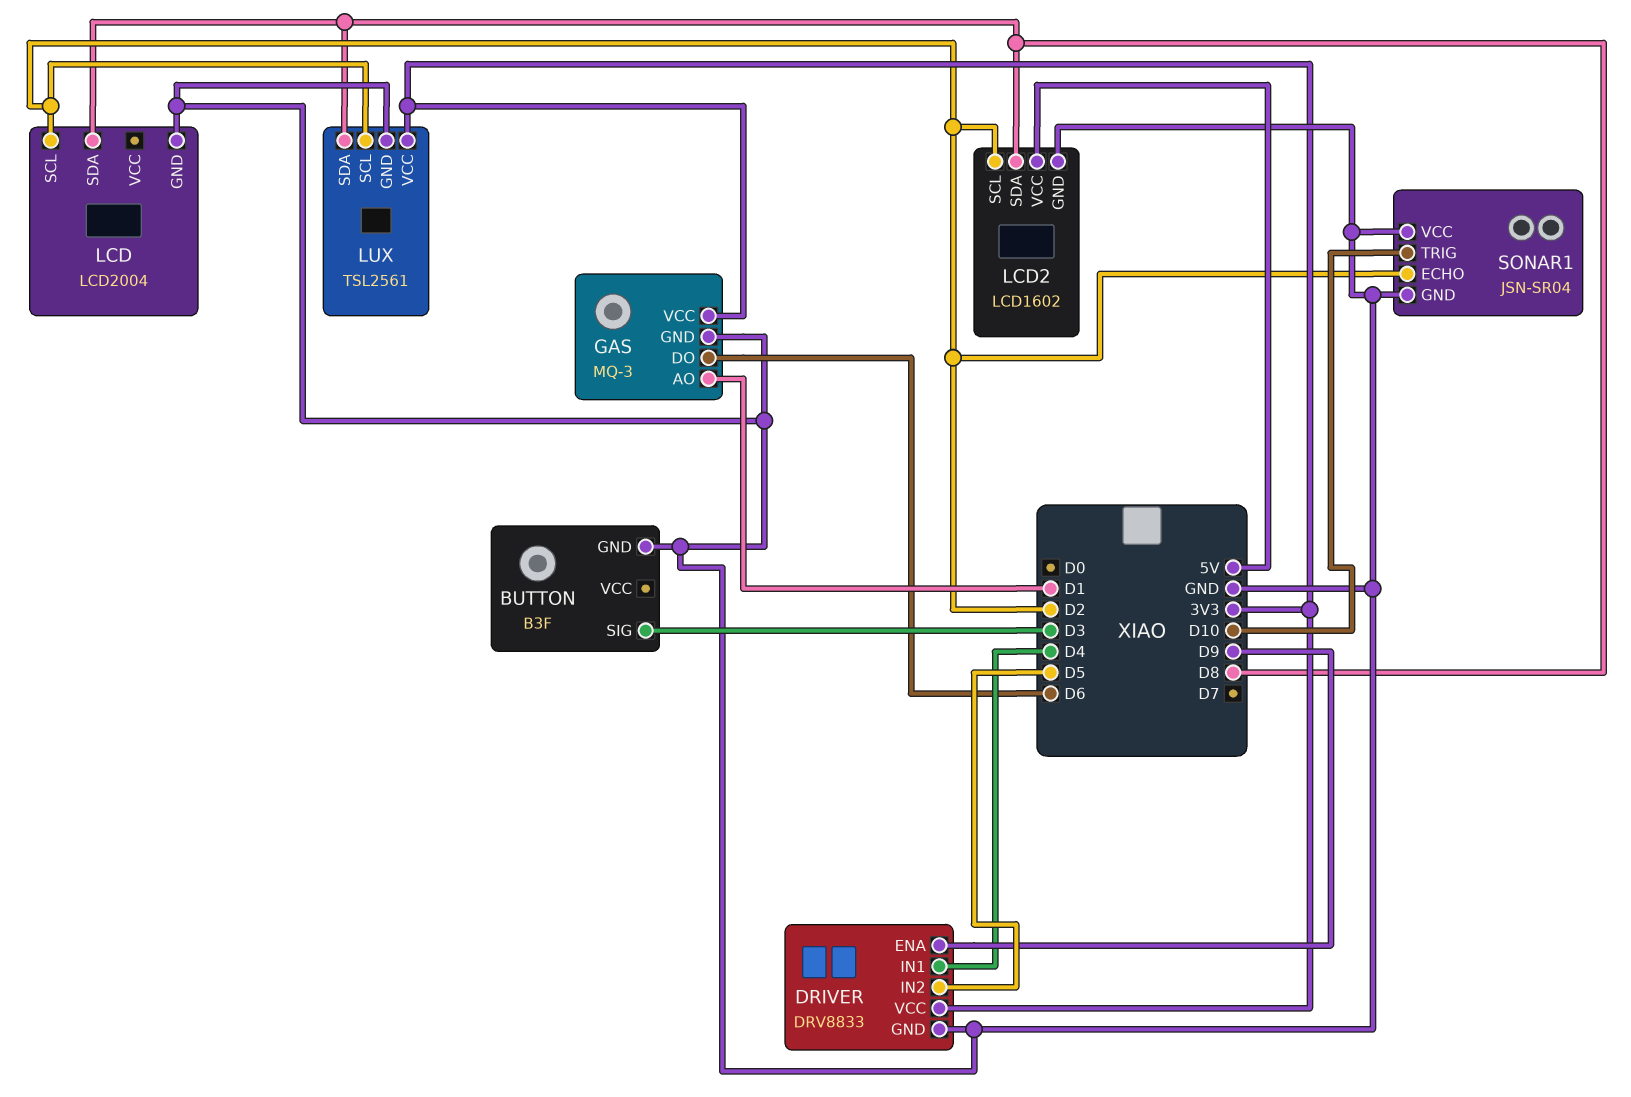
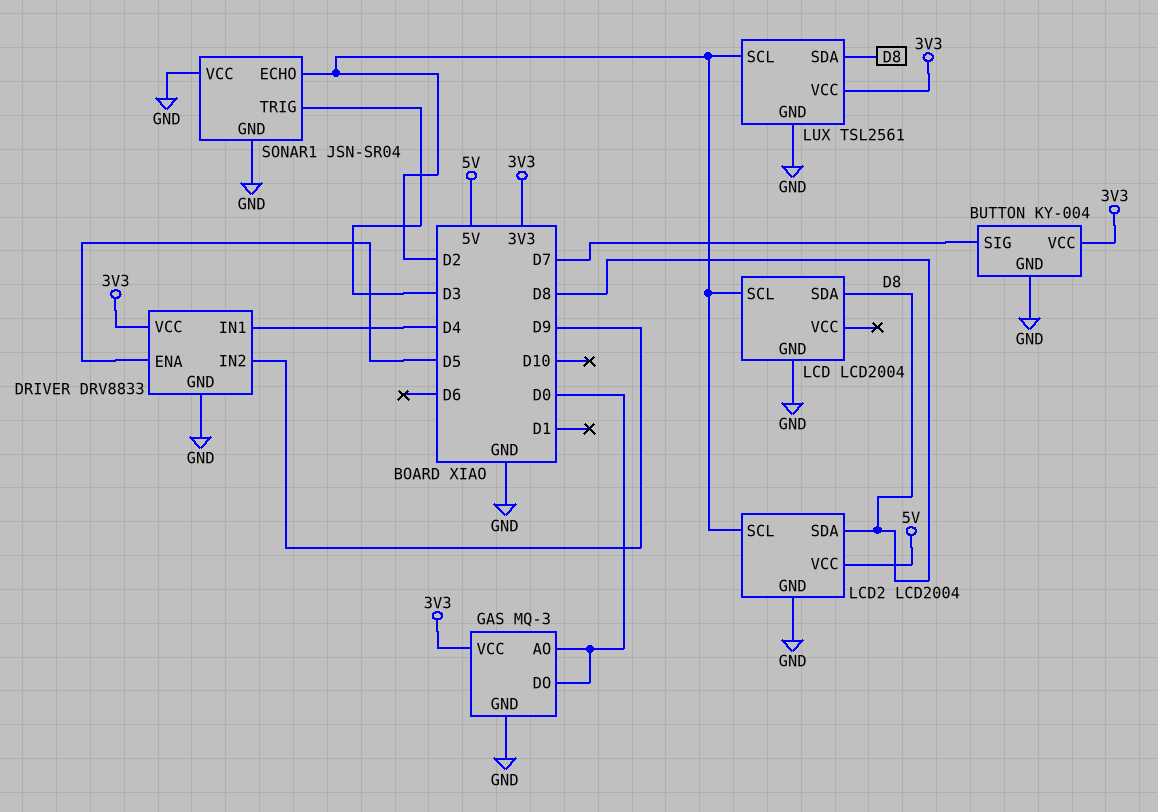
BUTTON: B3F -> KY-004
BUTTON pin SIG: D3 -> D7
BUTTON pin VCC: none -> 3V3
DRIVER pin ENA: D9 -> D5
DRIVER pin IN2: D5 -> D9
GAS pin AO: D1 -> D0
GAS pin DO: D6 -> D0
LCD2: LCD1602 -> LCD2004
SONAR1 pin TRIG: D10 -> D3

